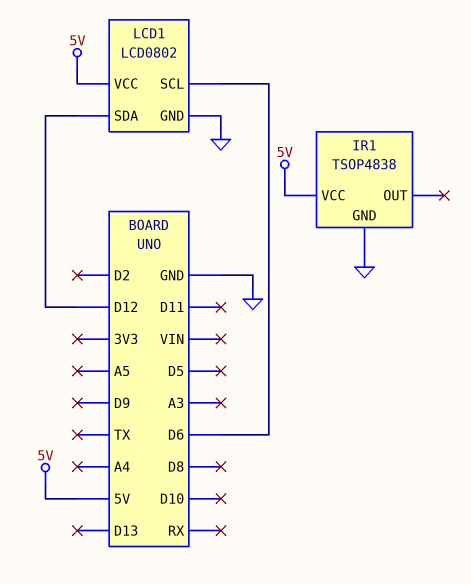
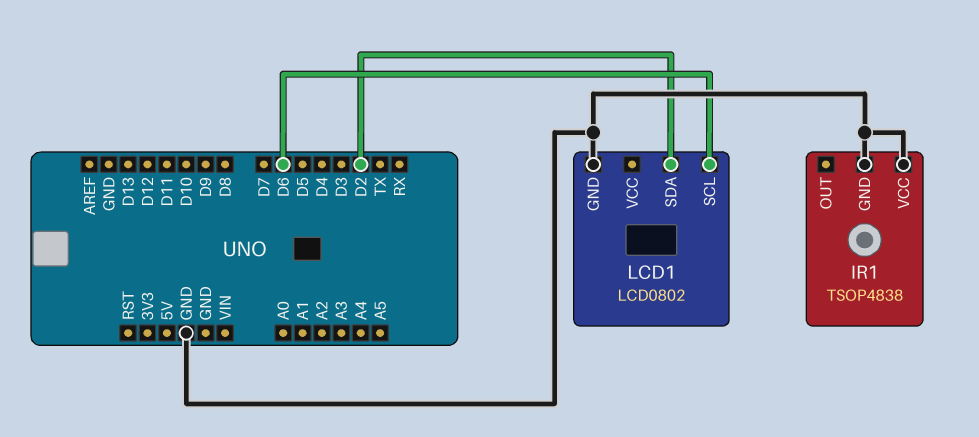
IR1 pin VCC: 5V -> GND
LCD1 pin SDA: D12 -> D2
LCD1 pin VCC: 5V -> none

